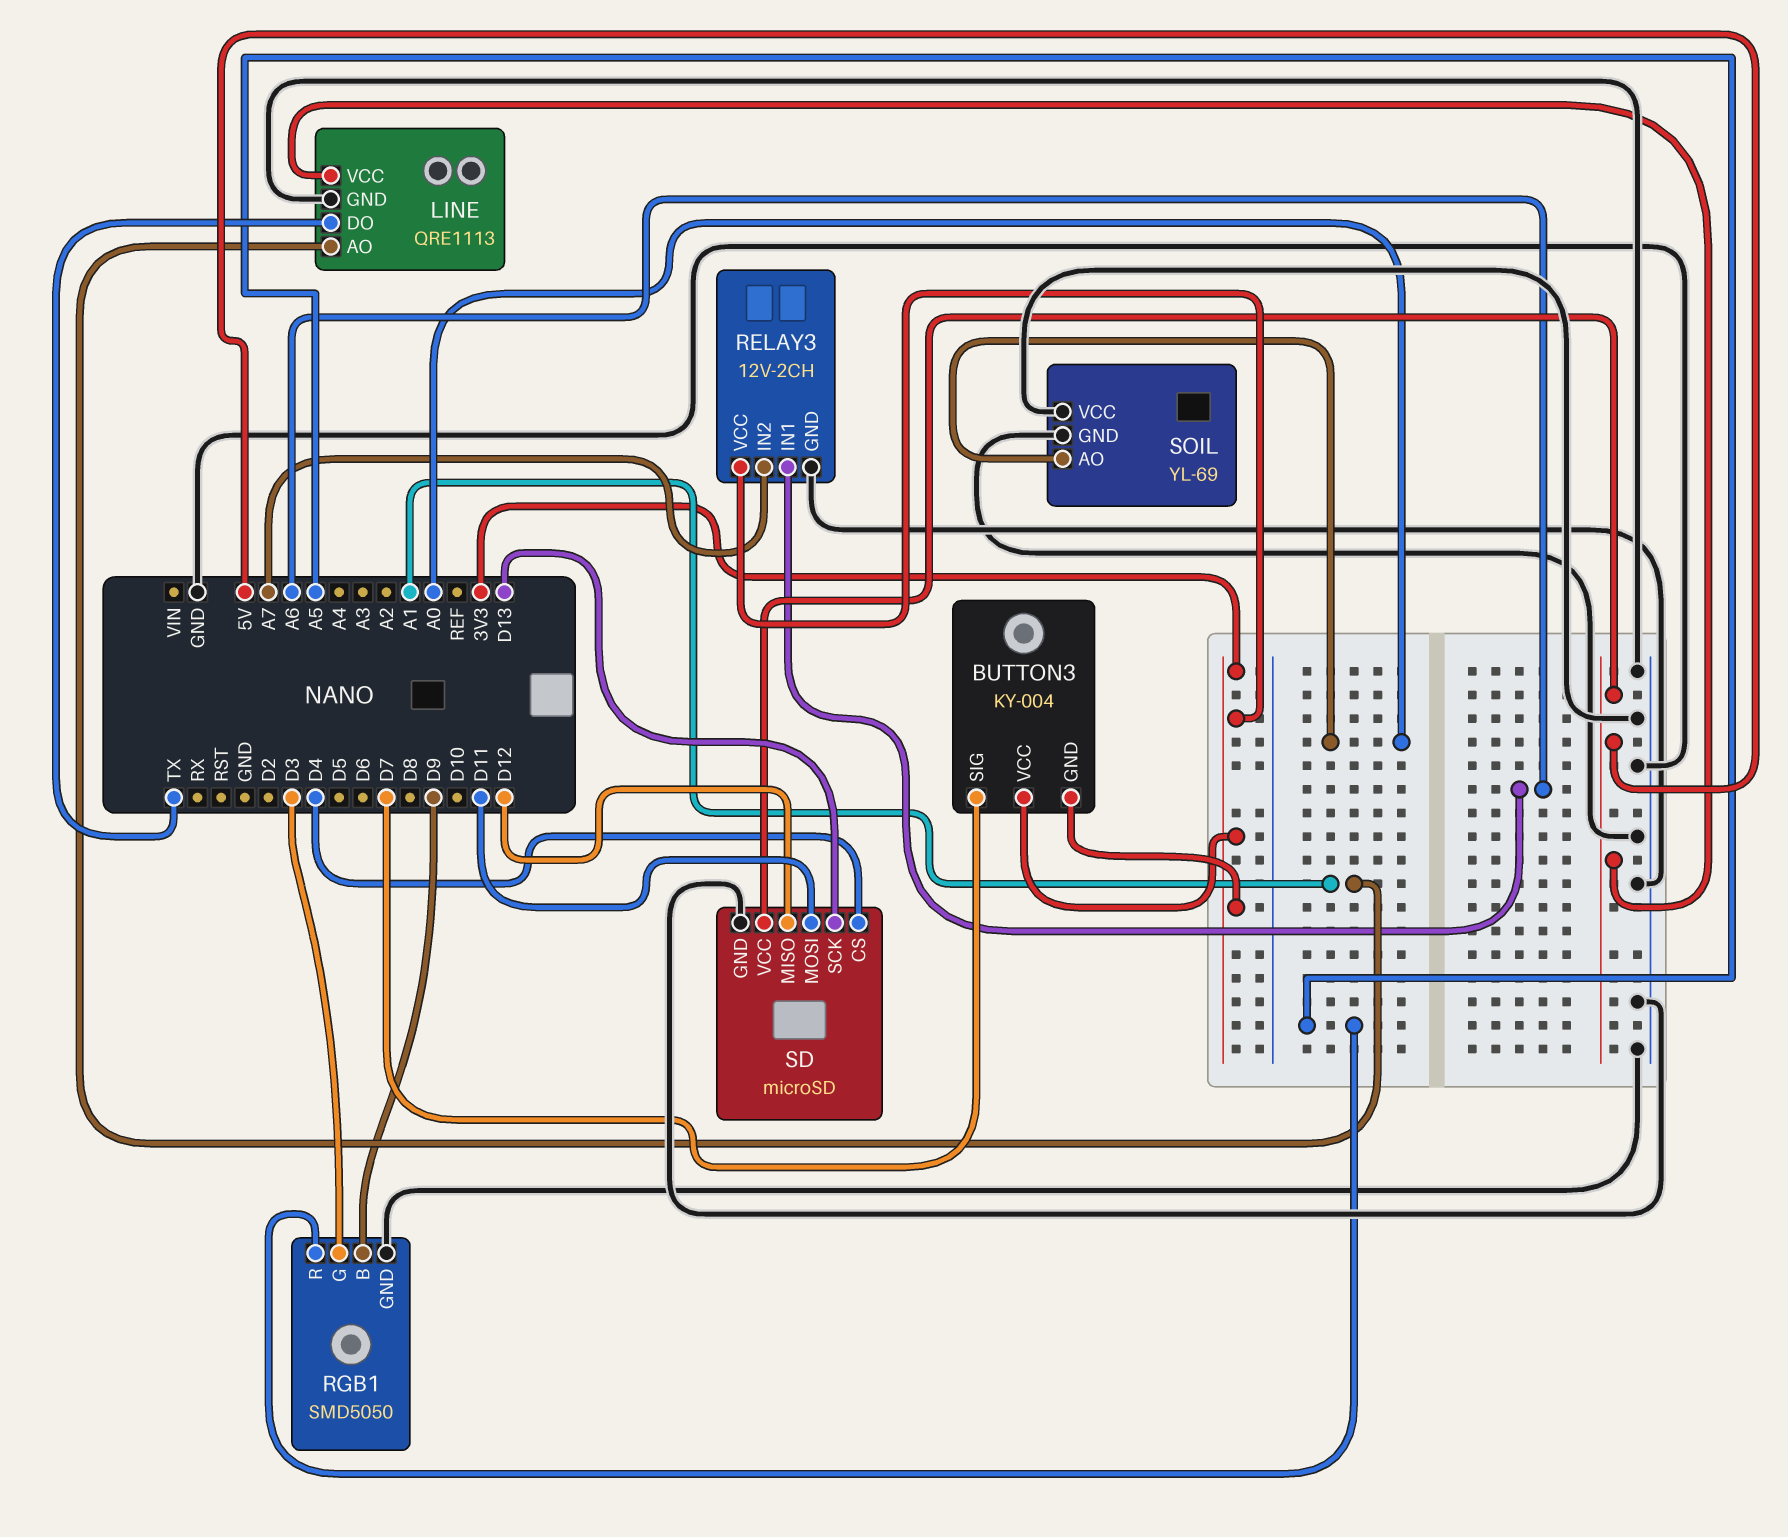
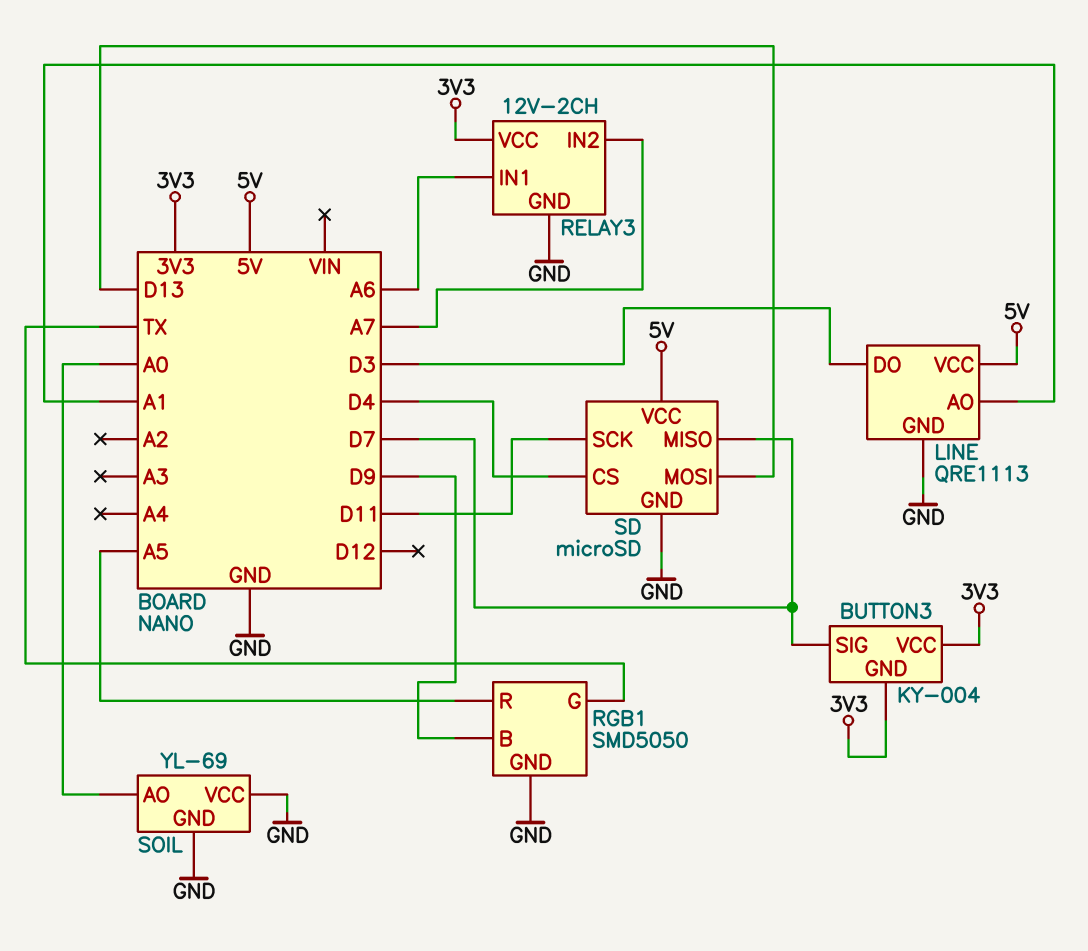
LINE pin DO: TX -> D3
RGB1 pin G: D3 -> TX
SD pin MISO: D12 -> D7
SD pin MOSI: D11 -> D13
SD pin SCK: D13 -> D11

